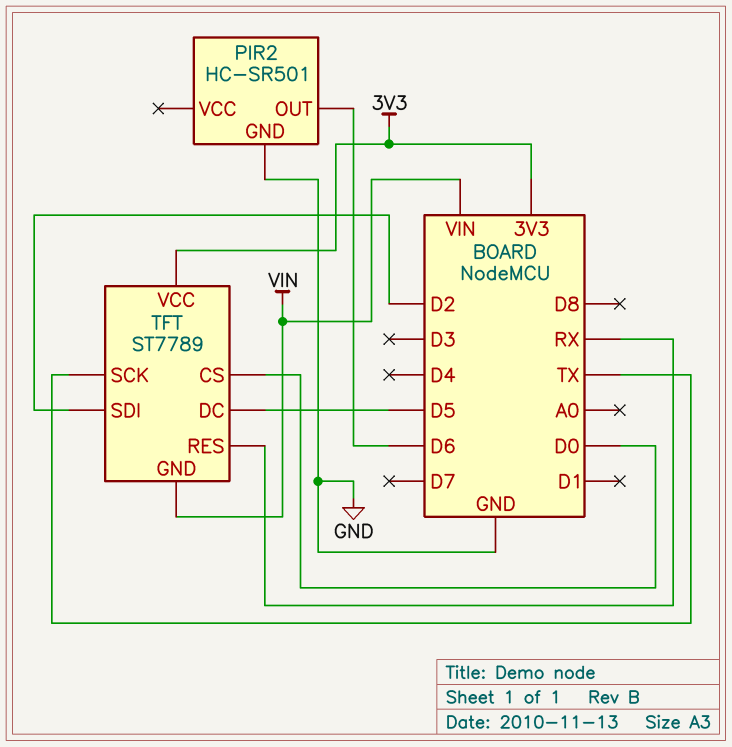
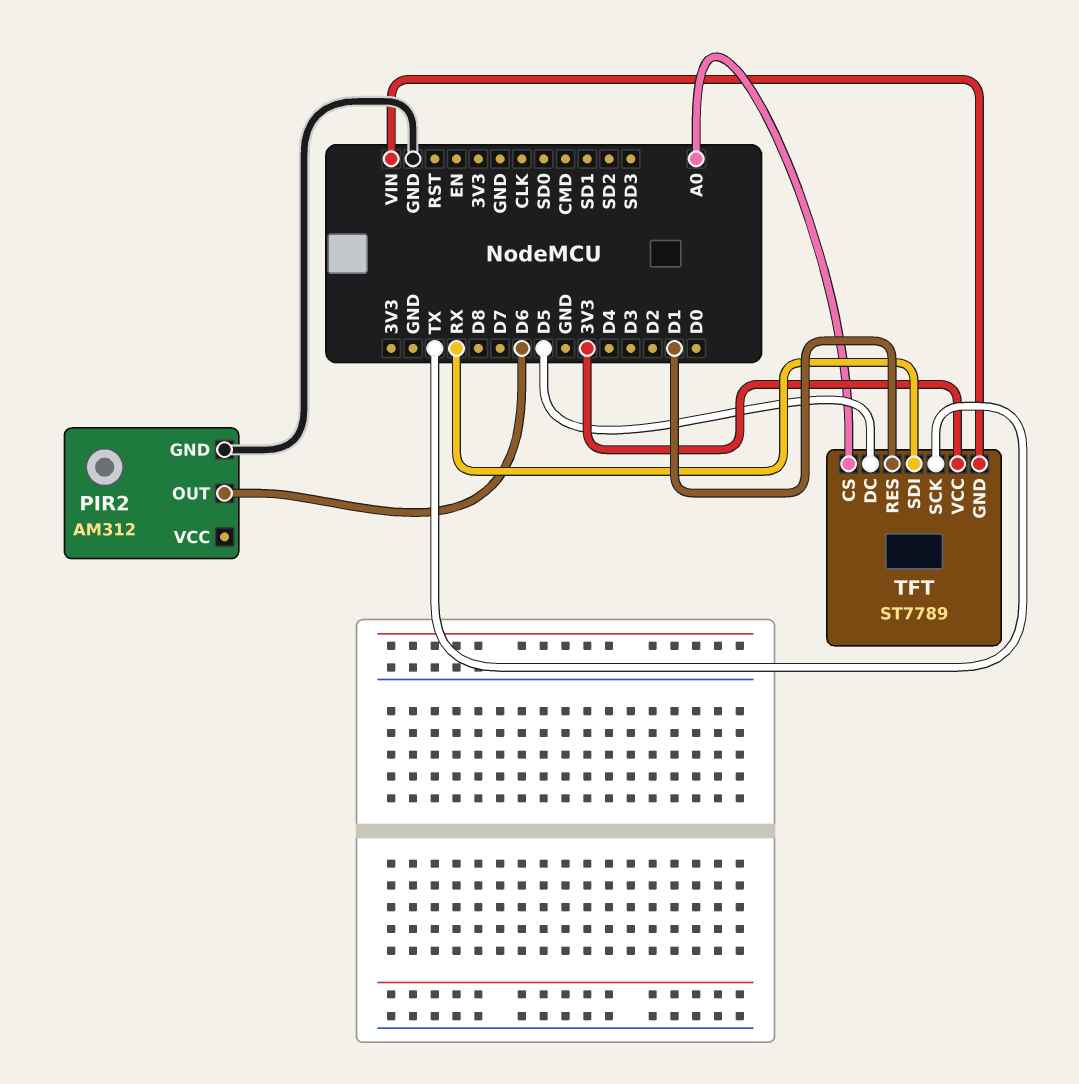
PIR2: HC-SR501 -> AM312
TFT pin CS: D0 -> A0
TFT pin RES: RX -> D1
TFT pin SDI: D2 -> RX

